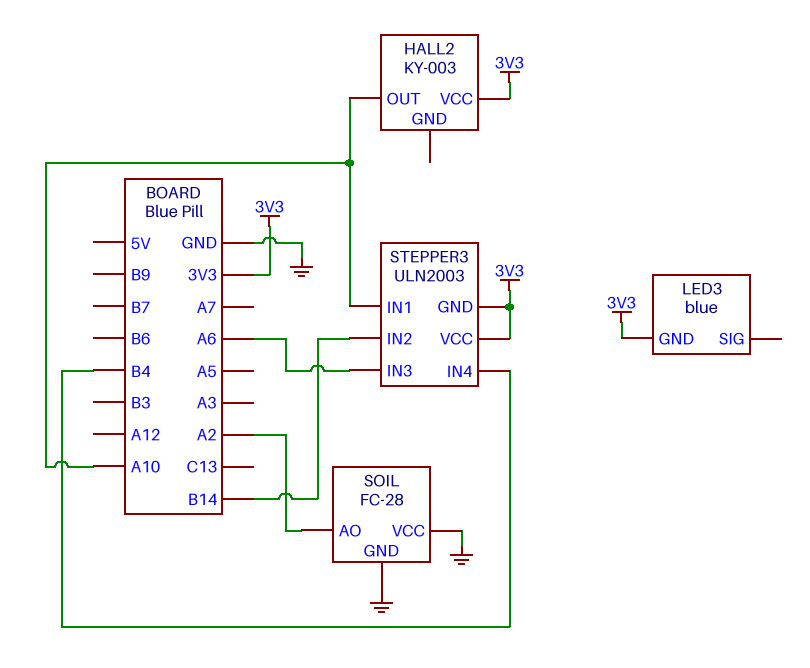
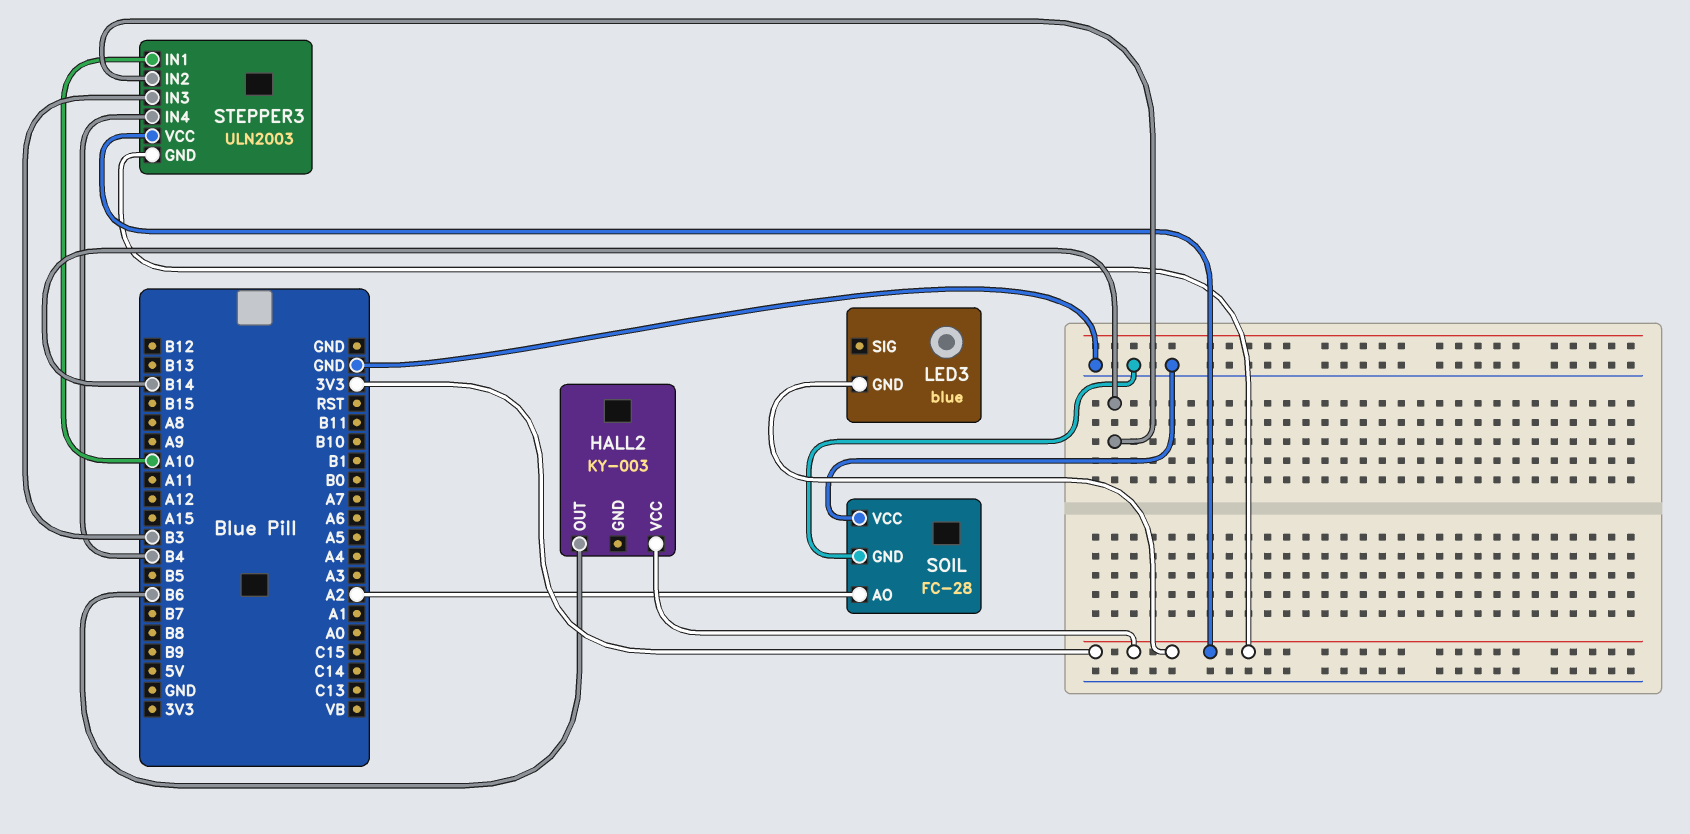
HALL2 pin OUT: A10 -> B6
STEPPER3 pin IN3: A6 -> B3

